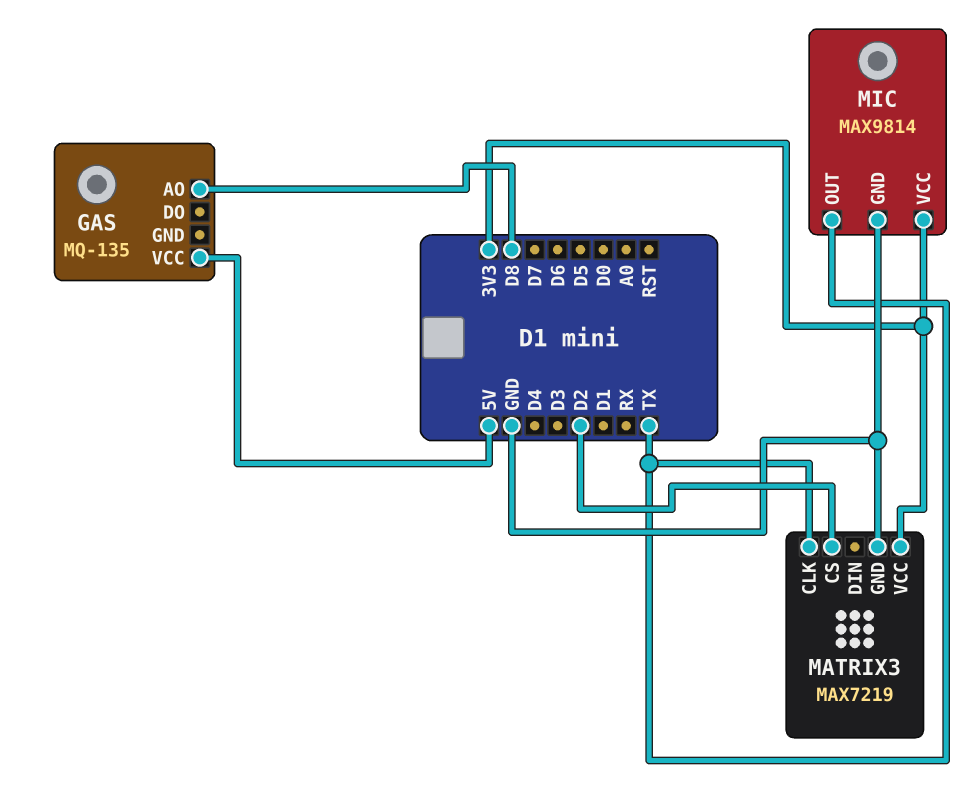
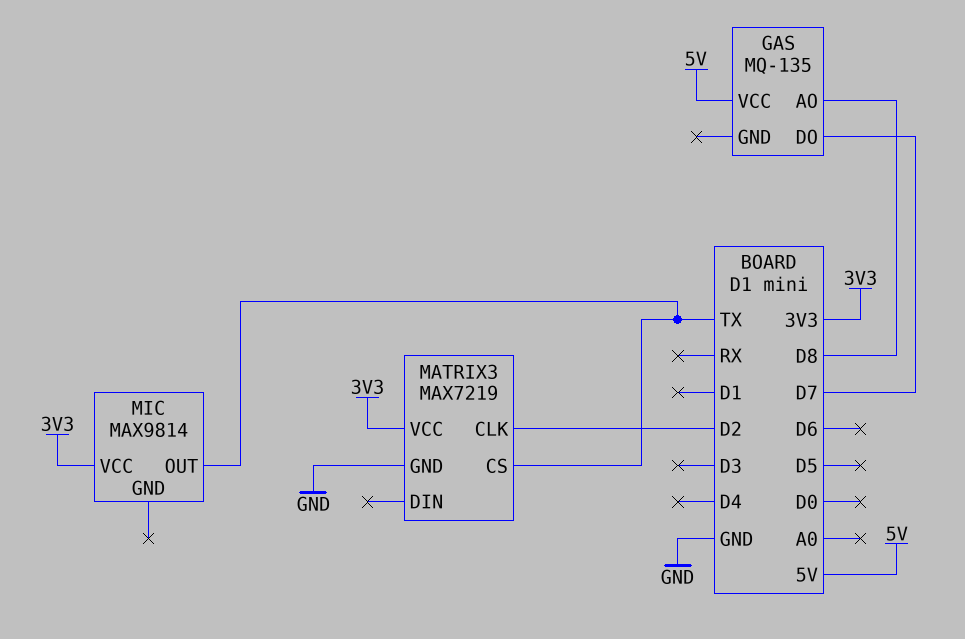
GAS pin DO: none -> D7
MATRIX3 pin CLK: TX -> D2
MATRIX3 pin CS: D2 -> TX
MIC pin GND: GND -> none

